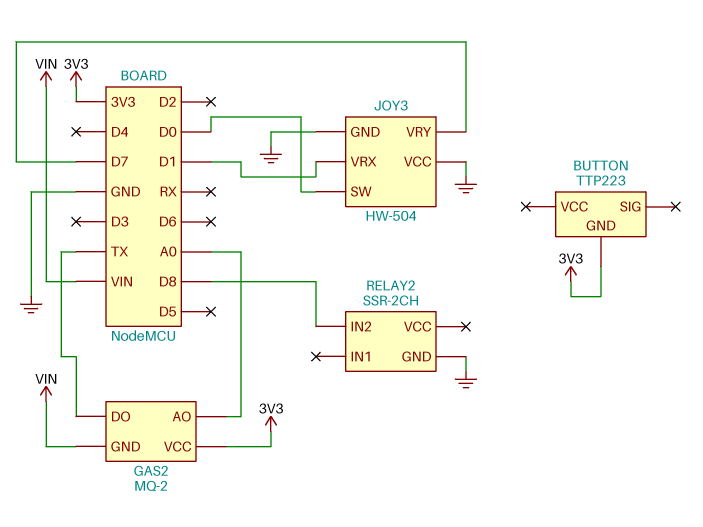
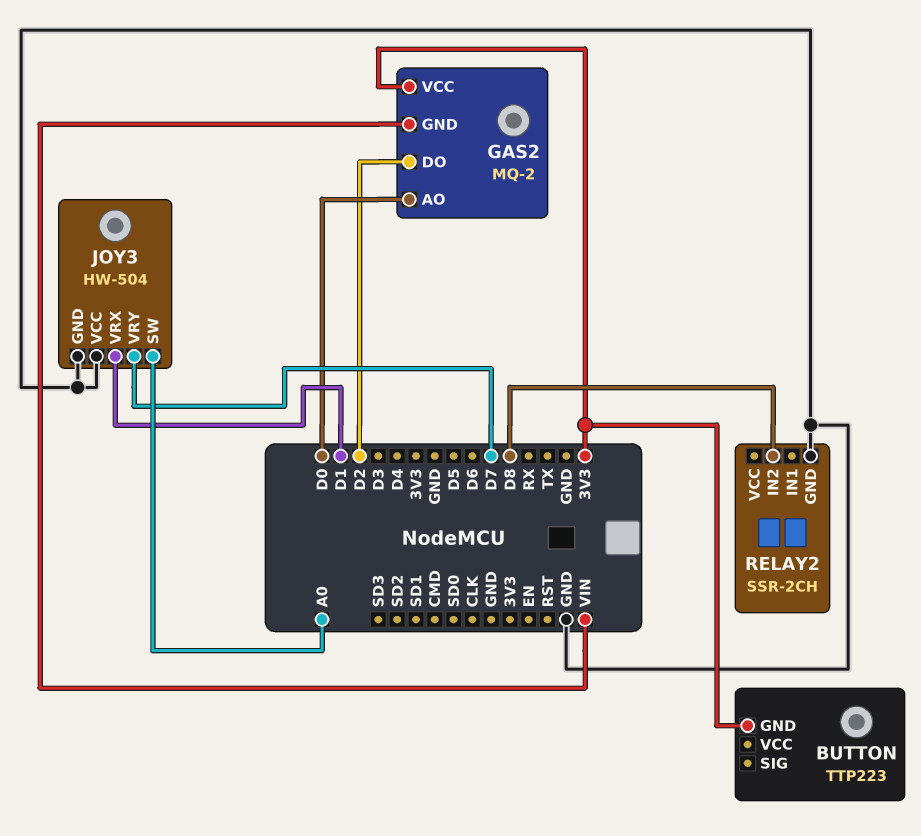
GAS2 pin AO: A0 -> D0
GAS2 pin DO: TX -> D2
JOY3 pin SW: D0 -> A0

